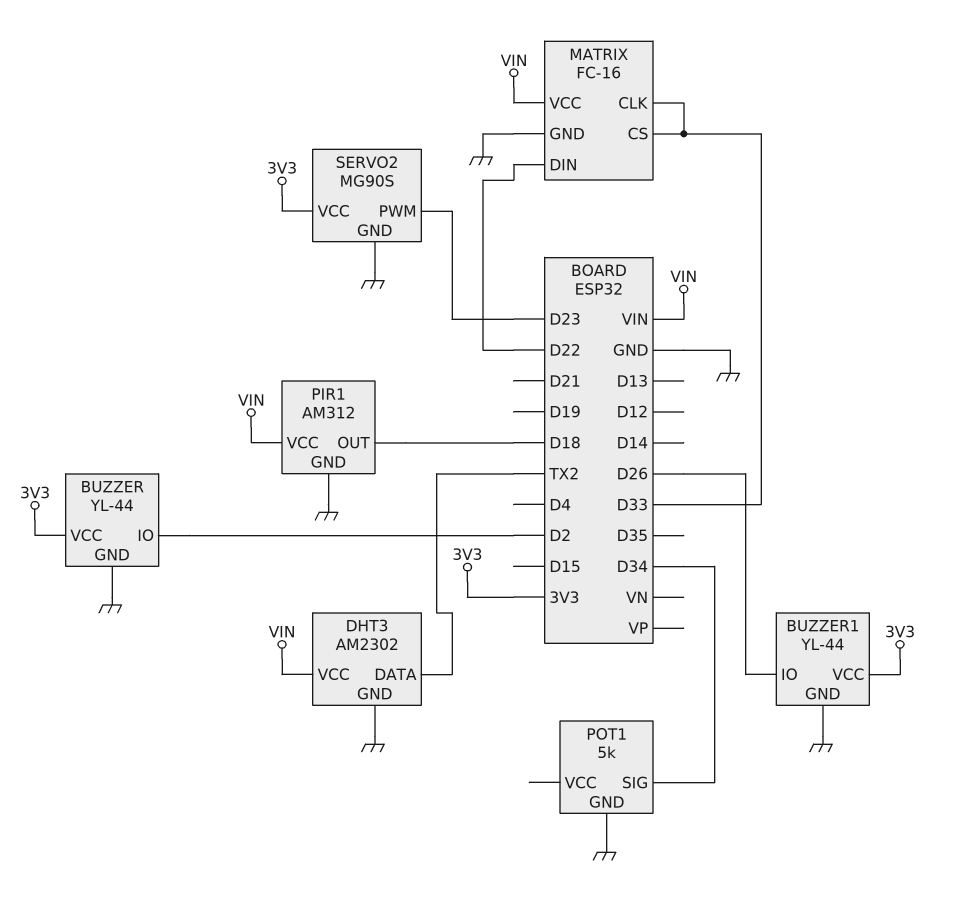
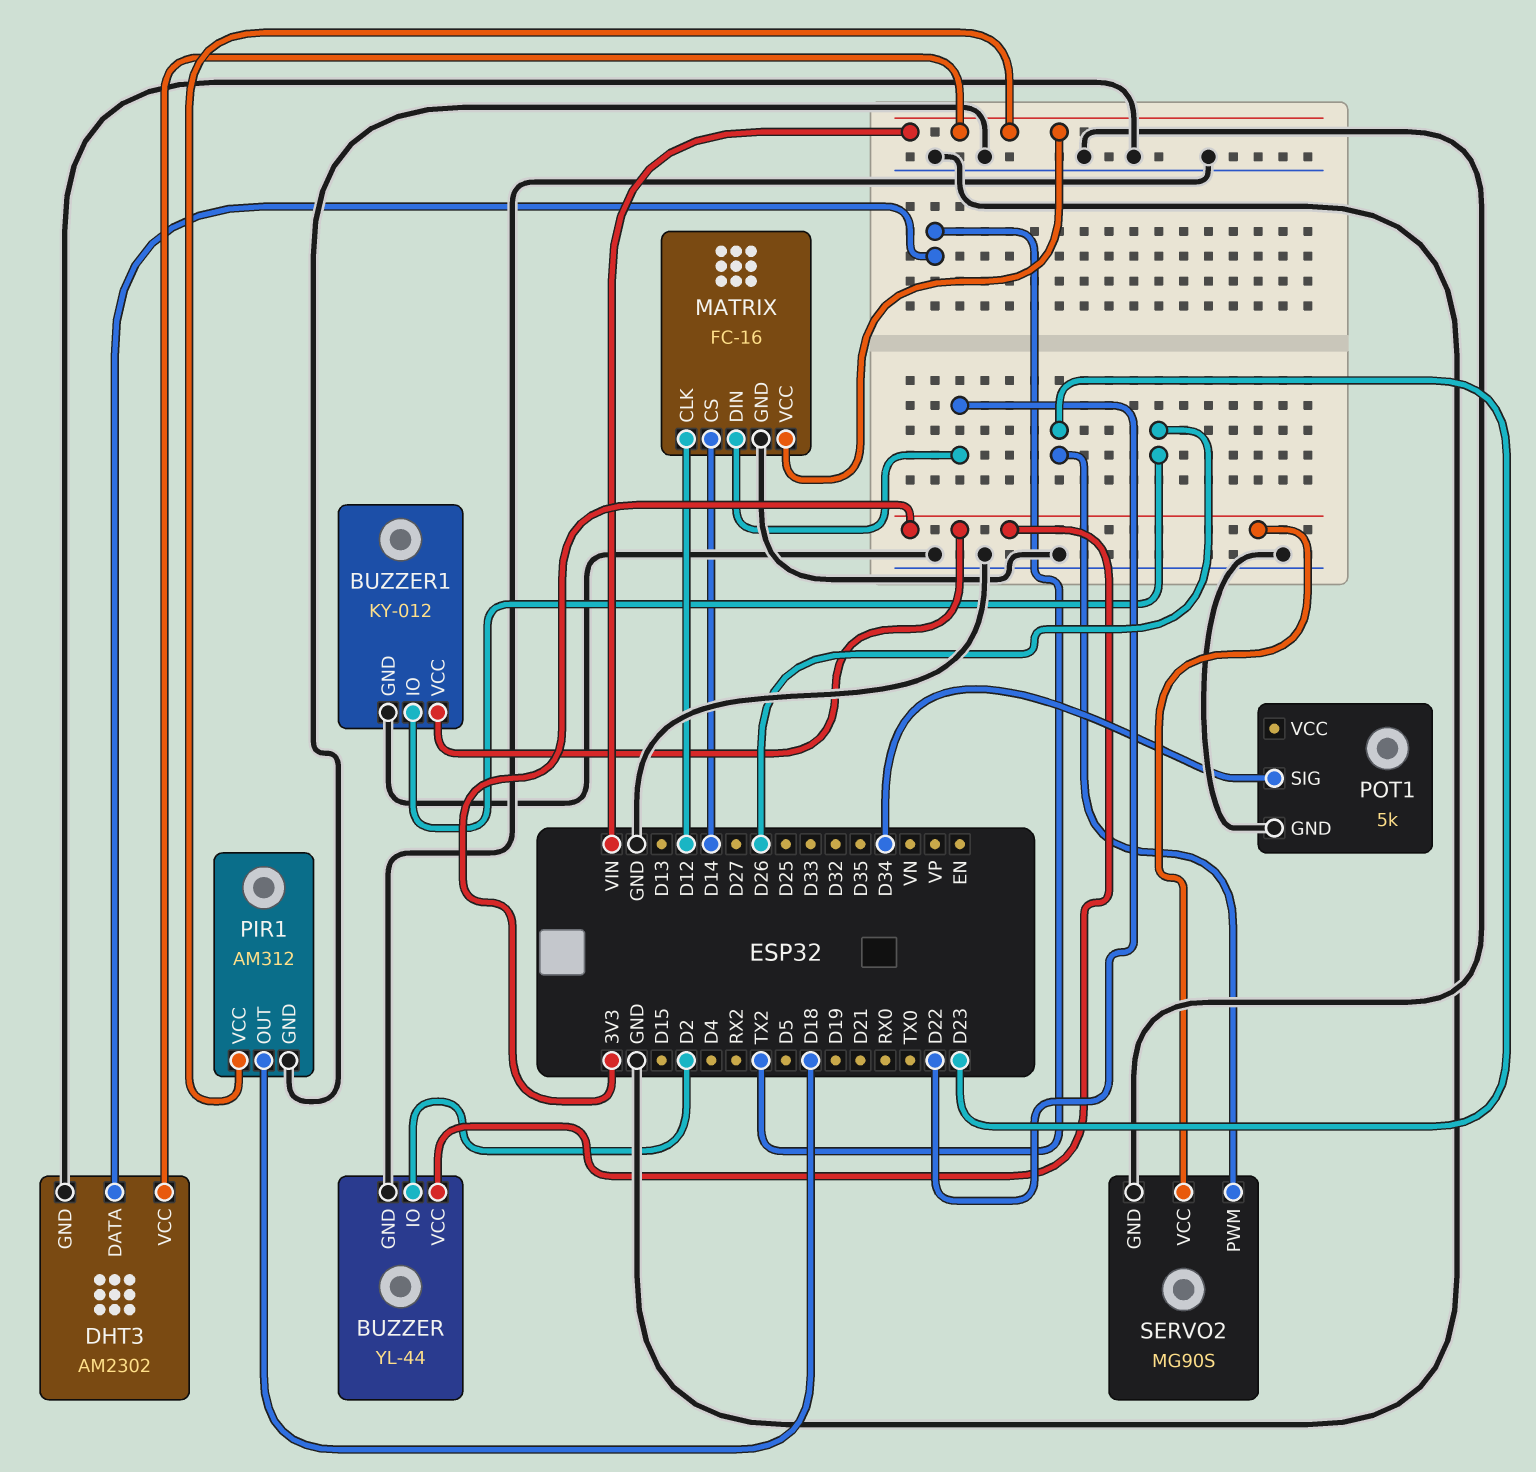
BUZZER1: YL-44 -> KY-012
MATRIX pin CLK: D33 -> D12
MATRIX pin CS: D33 -> D14

